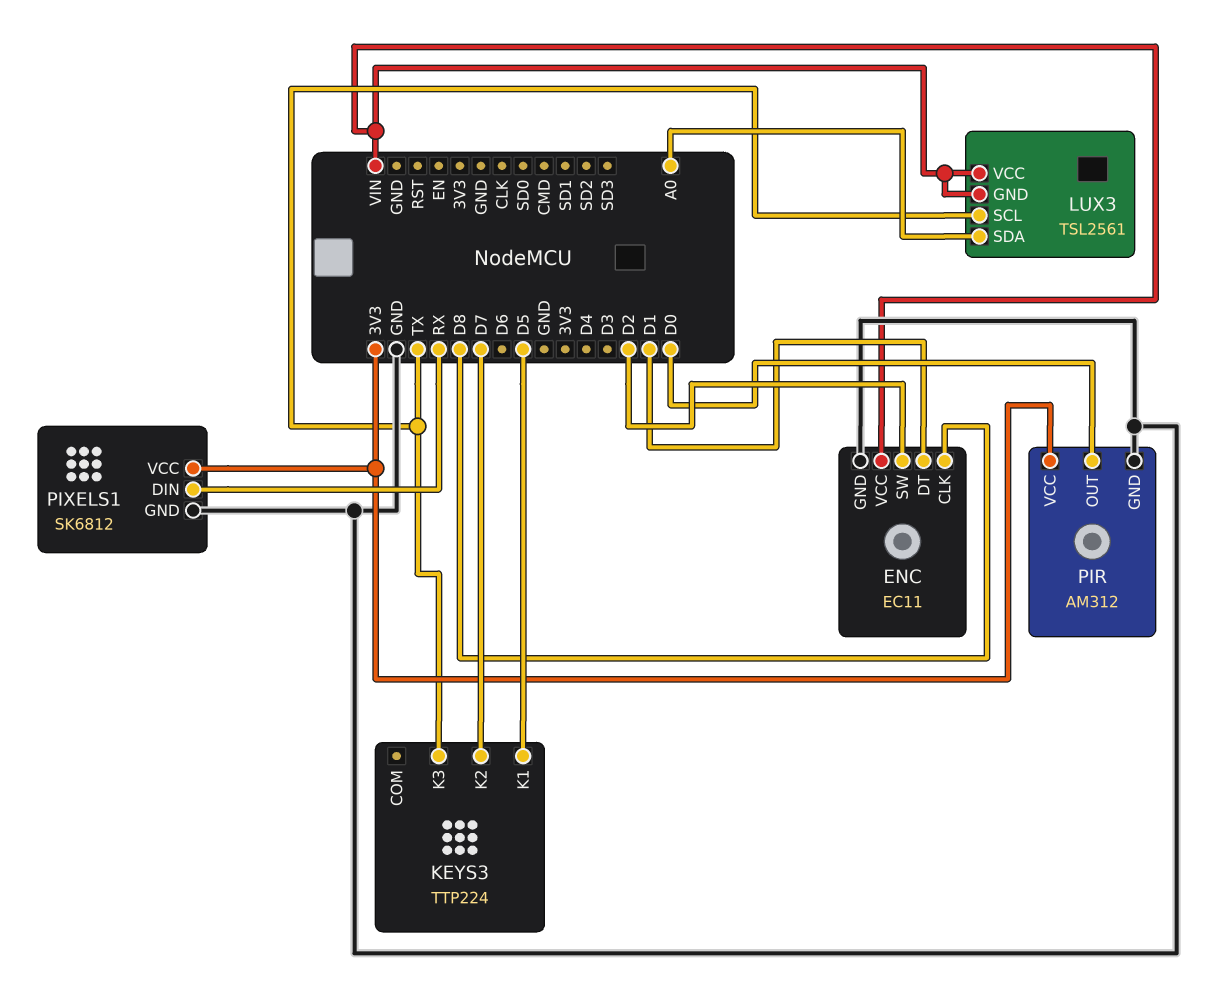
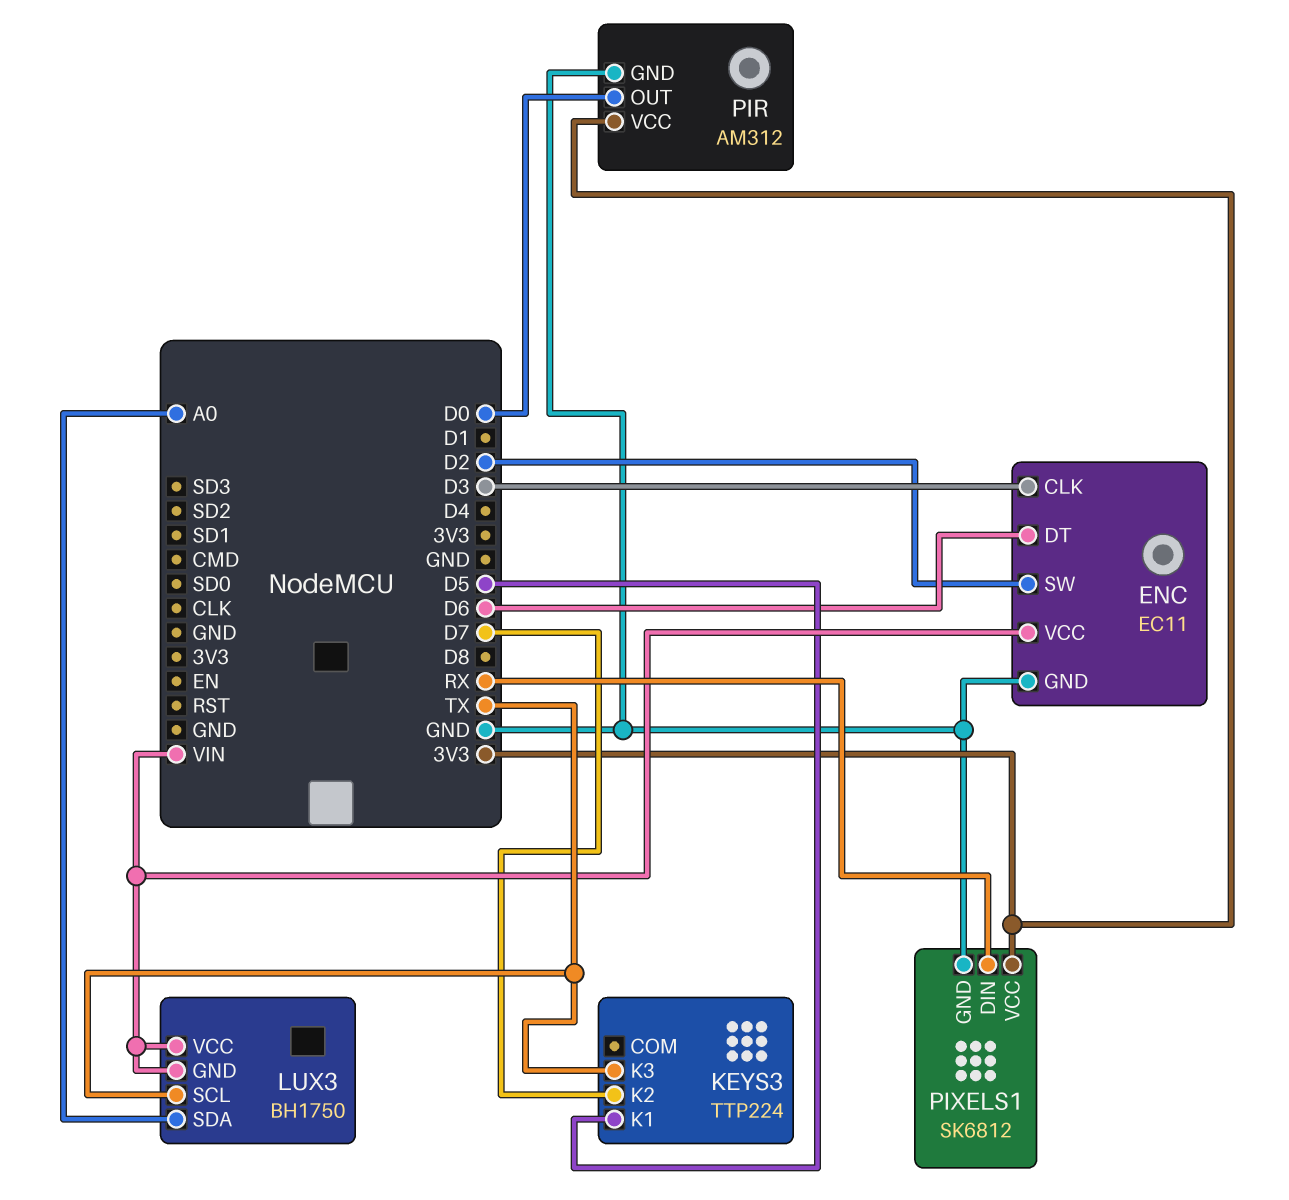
ENC pin CLK: D8 -> D3
ENC pin DT: D1 -> D6
LUX3: TSL2561 -> BH1750

